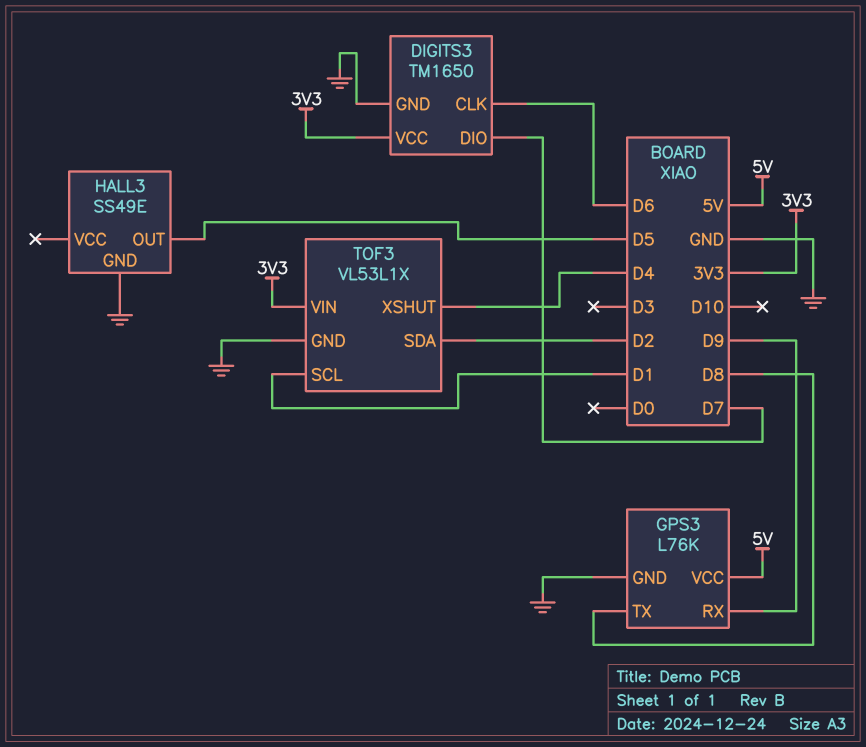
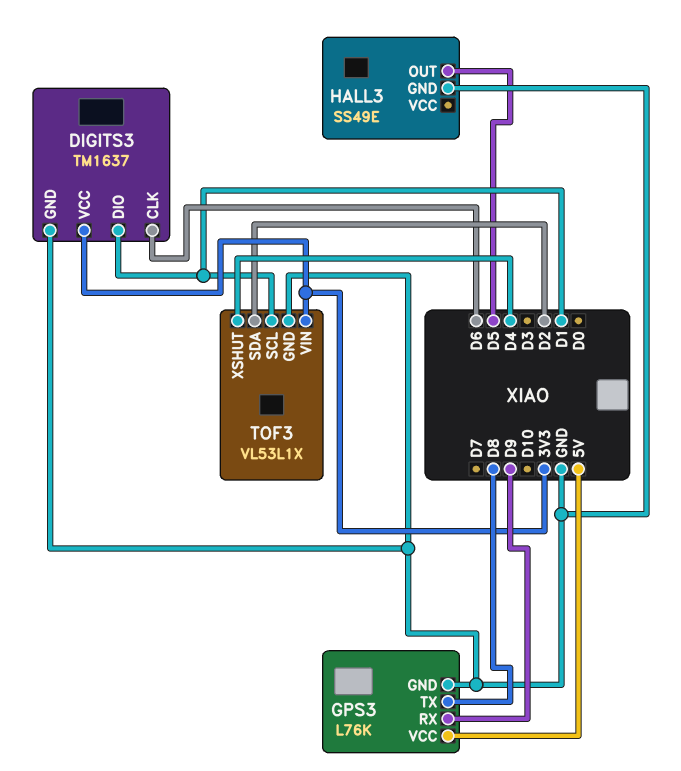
DIGITS3: TM1650 -> TM1637
DIGITS3 pin DIO: D7 -> D1

